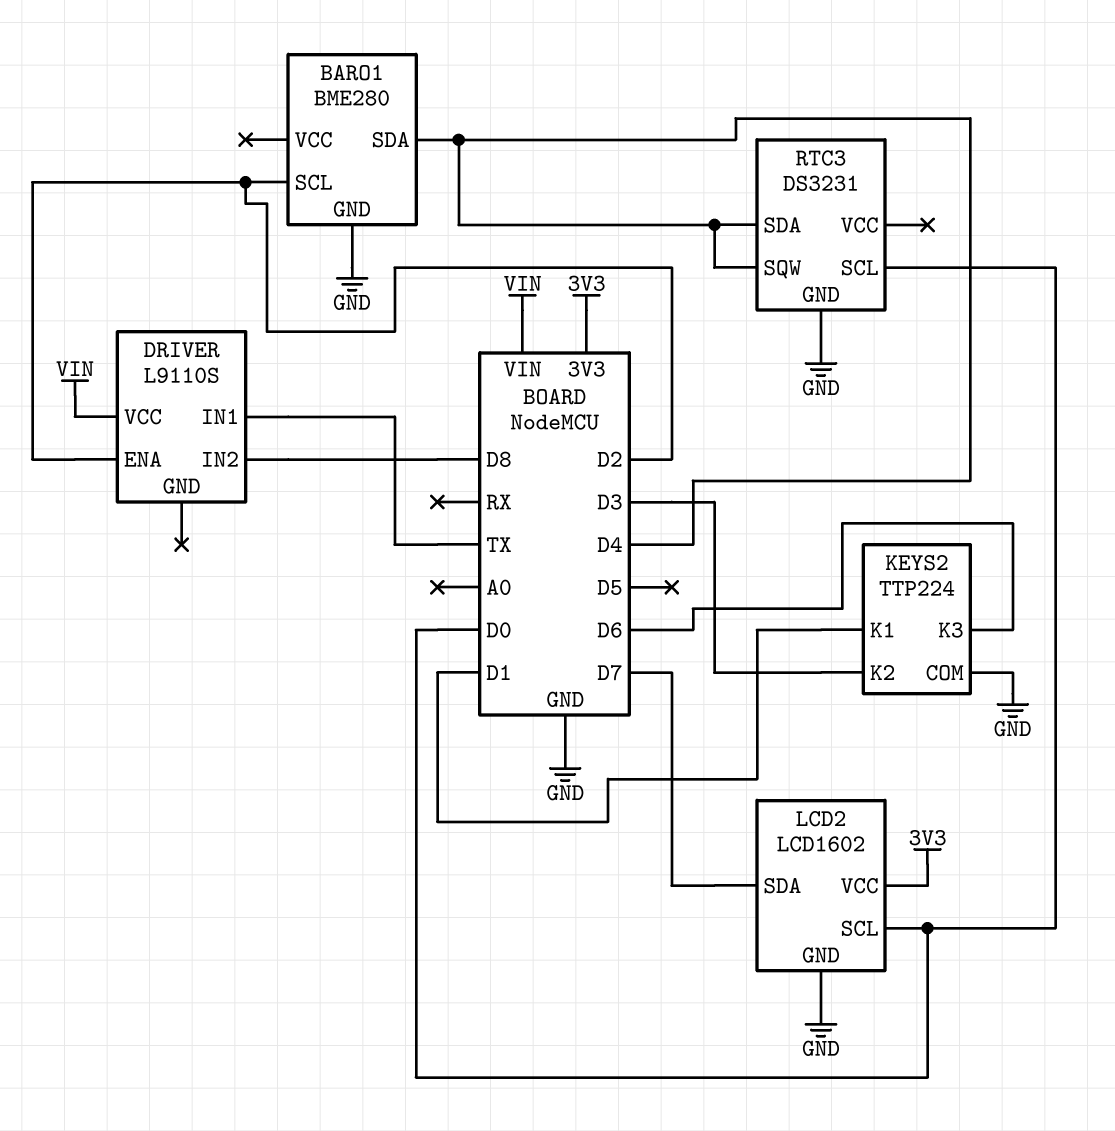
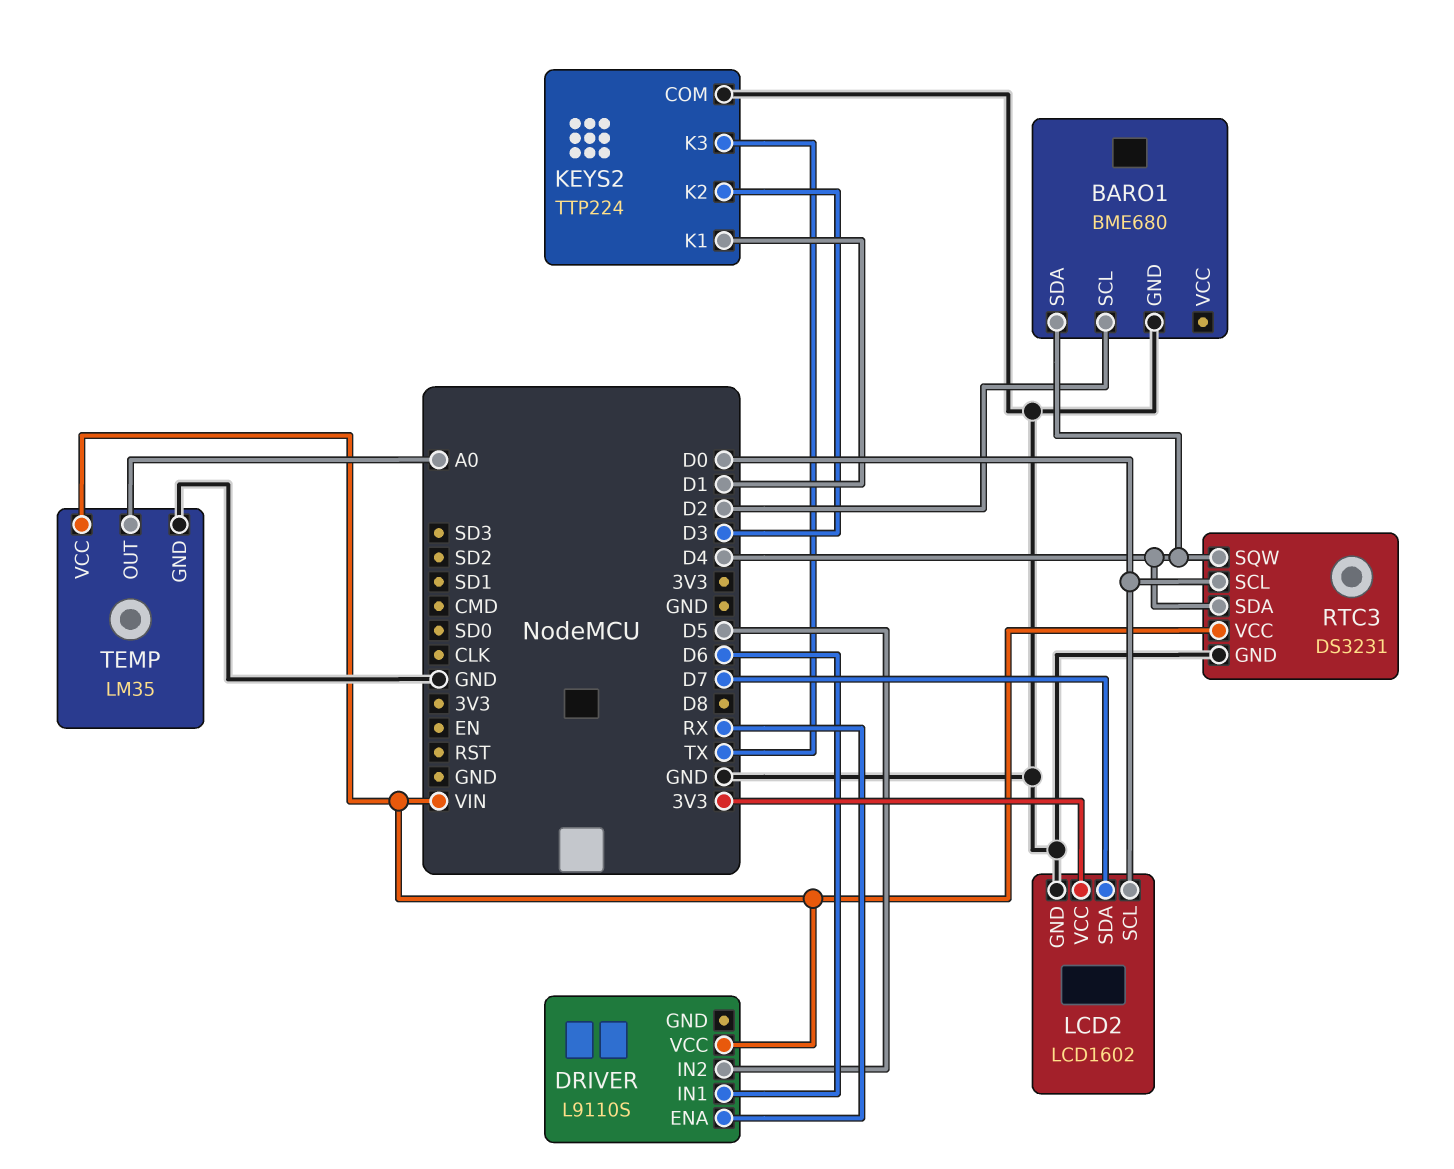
BARO1: BME280 -> BME680
DRIVER pin ENA: D2 -> RX
DRIVER pin IN1: TX -> D6
DRIVER pin IN2: D8 -> D5
KEYS2 pin K3: D6 -> TX
RTC3 pin VCC: none -> VIN
TEMP: none -> LM35
TEMP pin GND: none -> GND
TEMP pin OUT: none -> A0
TEMP pin VCC: none -> VIN

